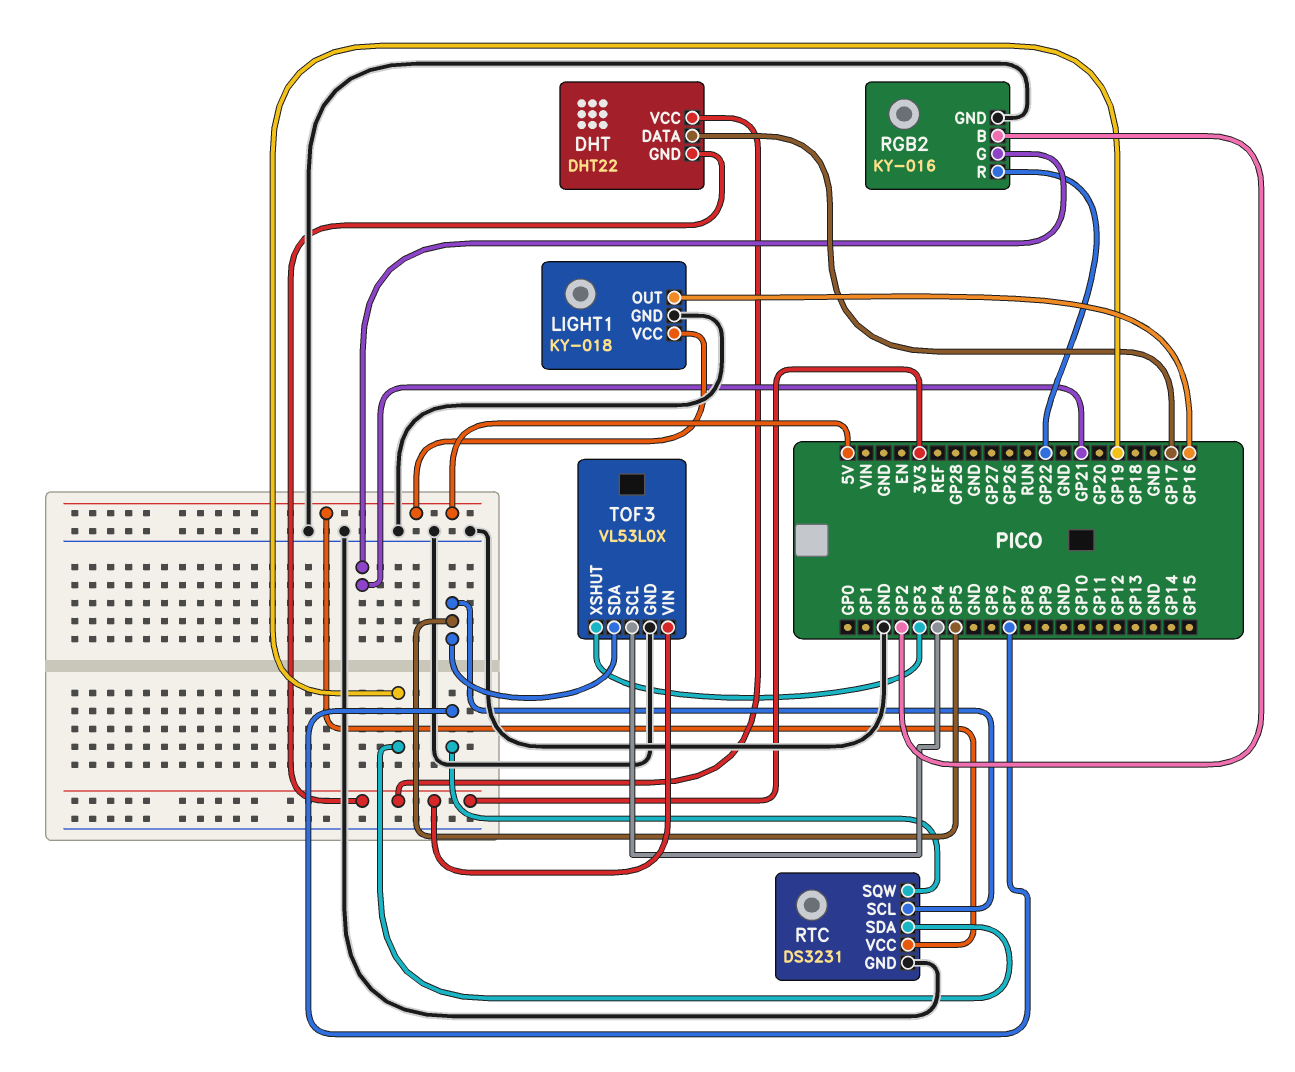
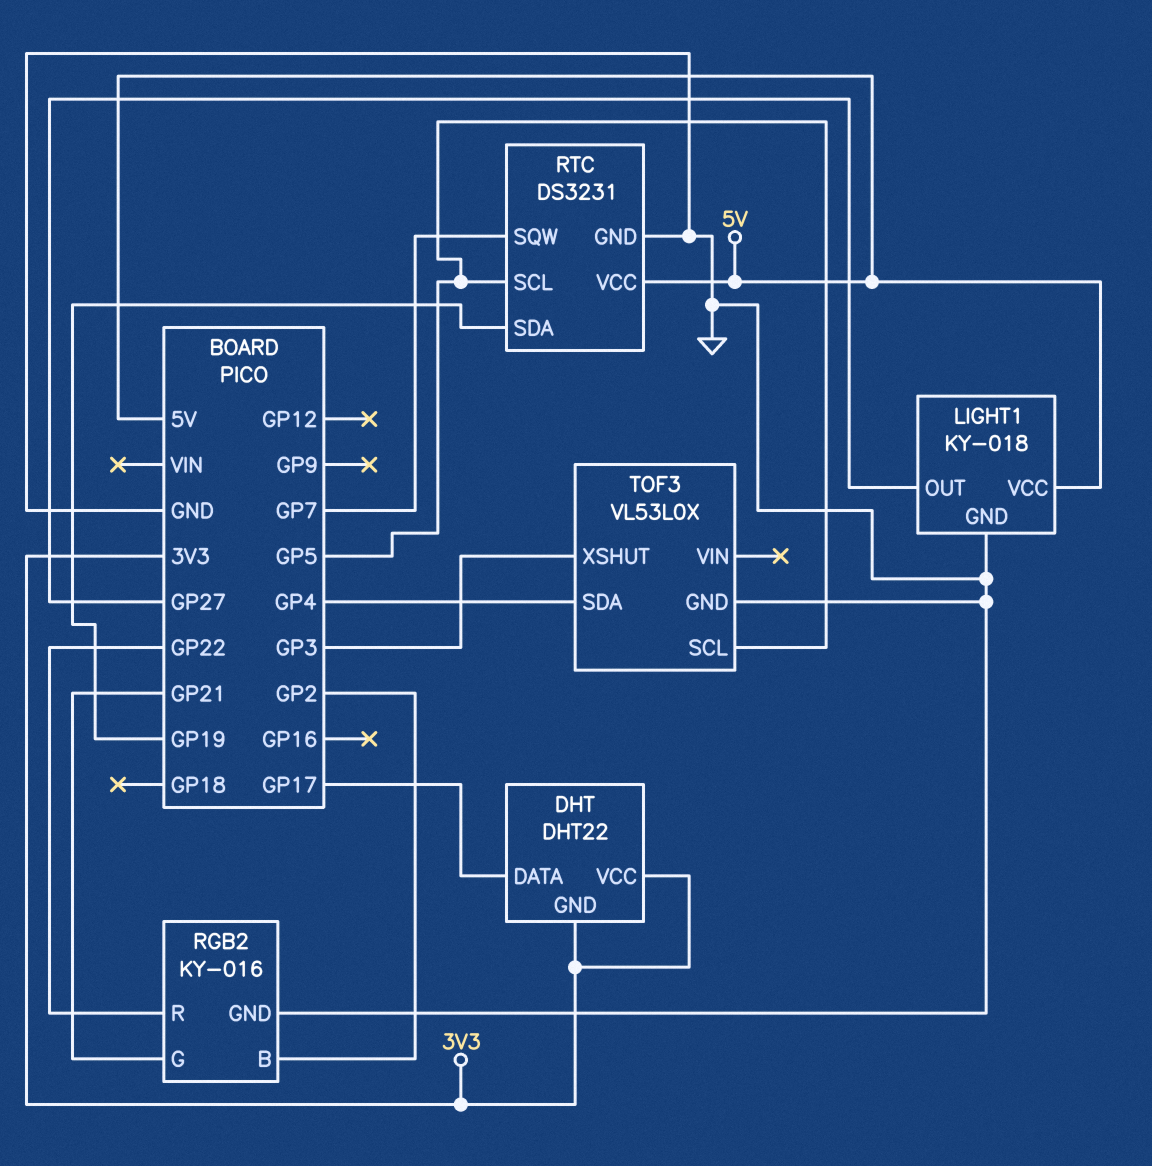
LIGHT1 pin OUT: GP16 -> GP27
TOF3 pin SCL: GP4 -> GP5
TOF3 pin SDA: GP5 -> GP4
TOF3 pin VIN: 3V3 -> none

